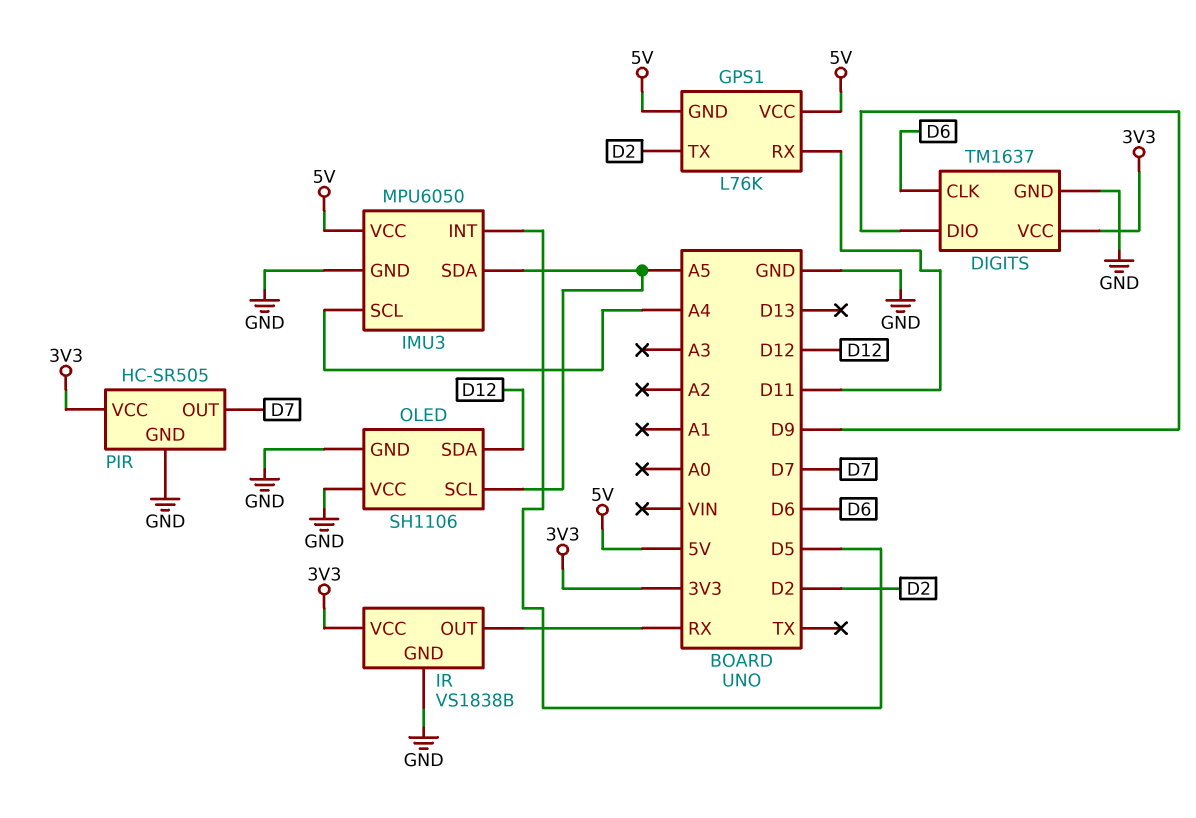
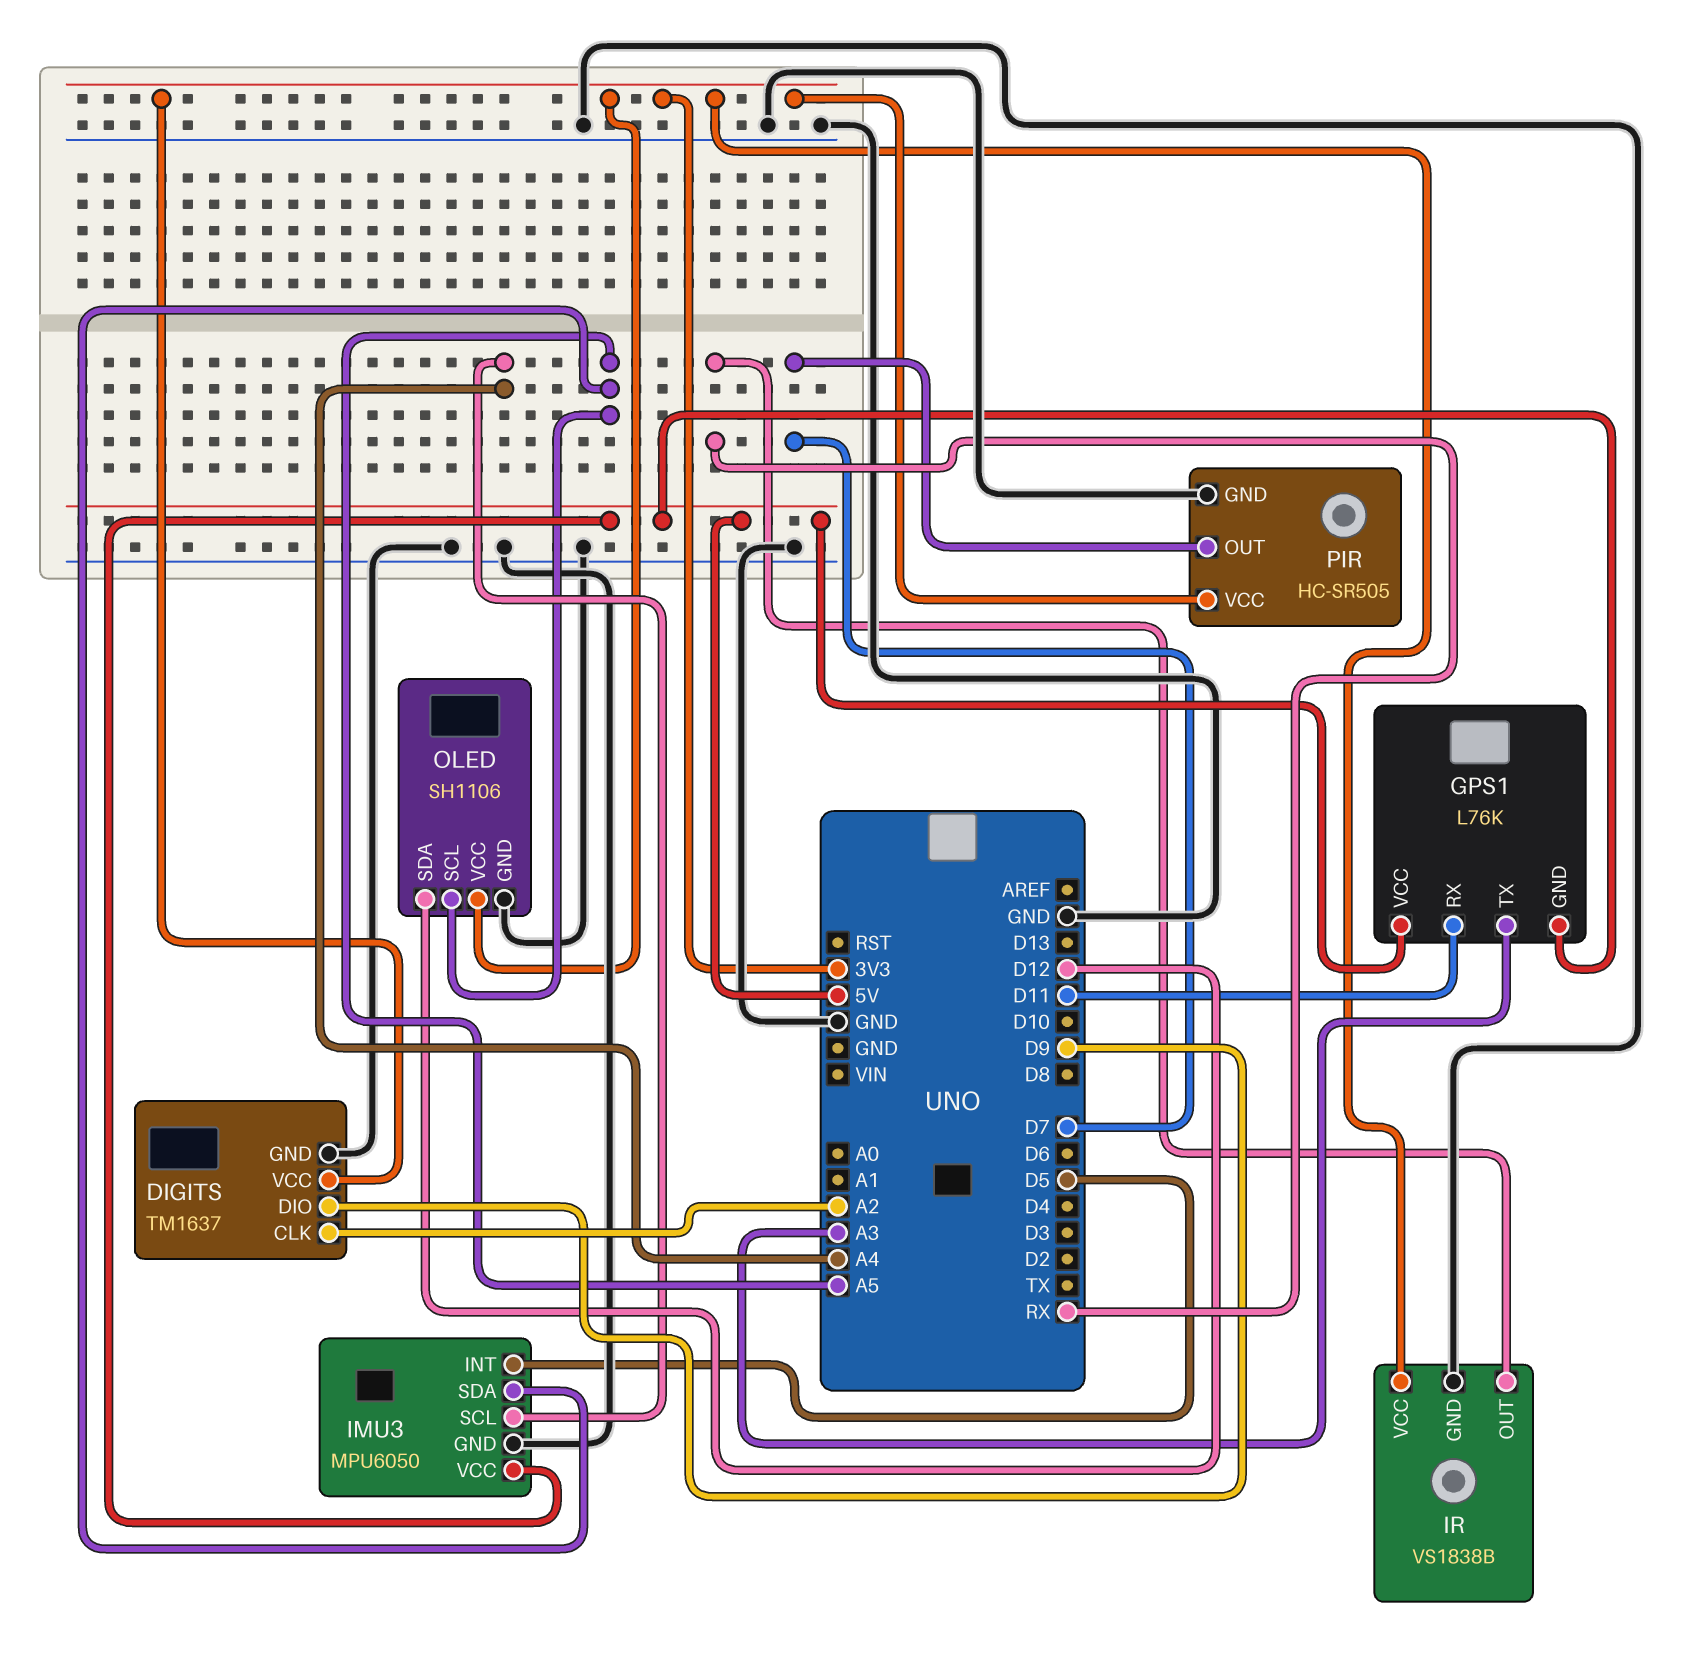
DIGITS pin CLK: D6 -> A2
GPS1 pin TX: D2 -> A3
OLED pin VCC: GND -> 3V3

